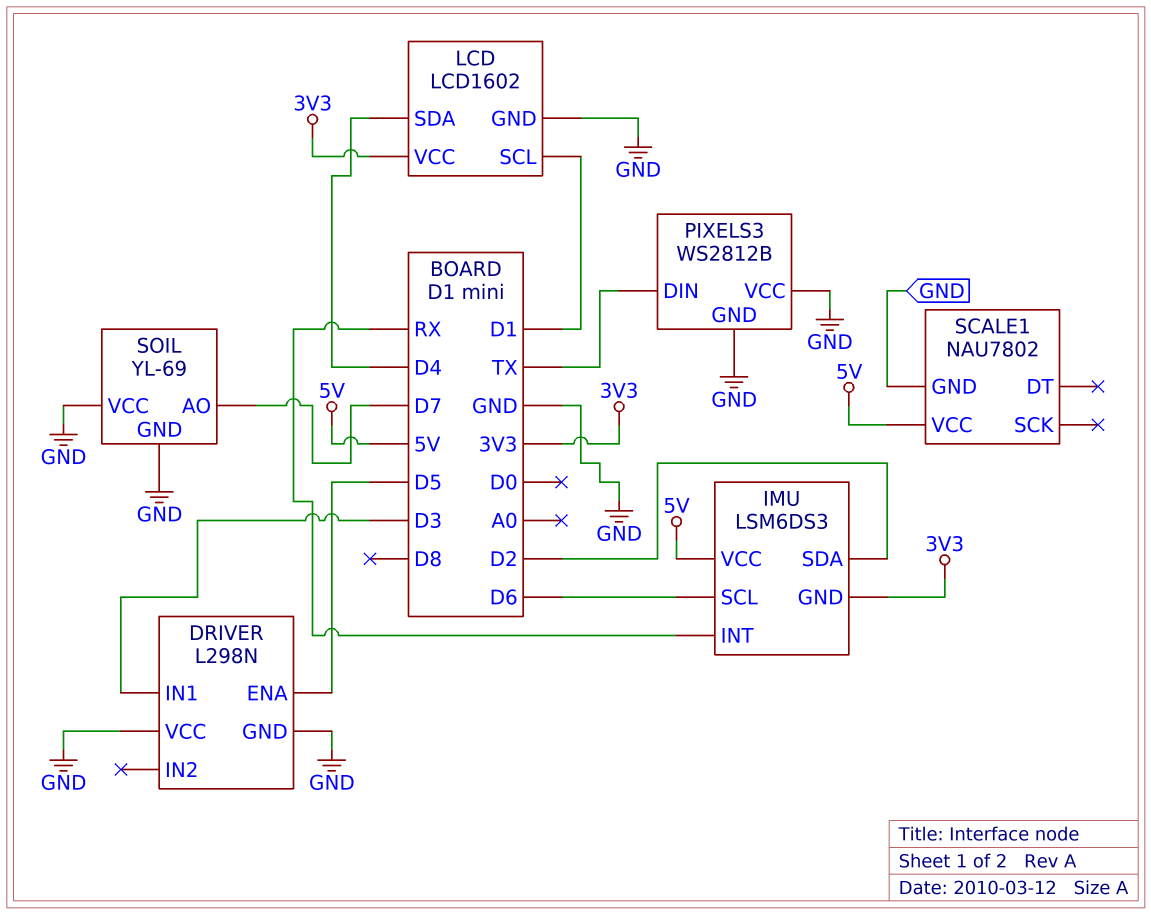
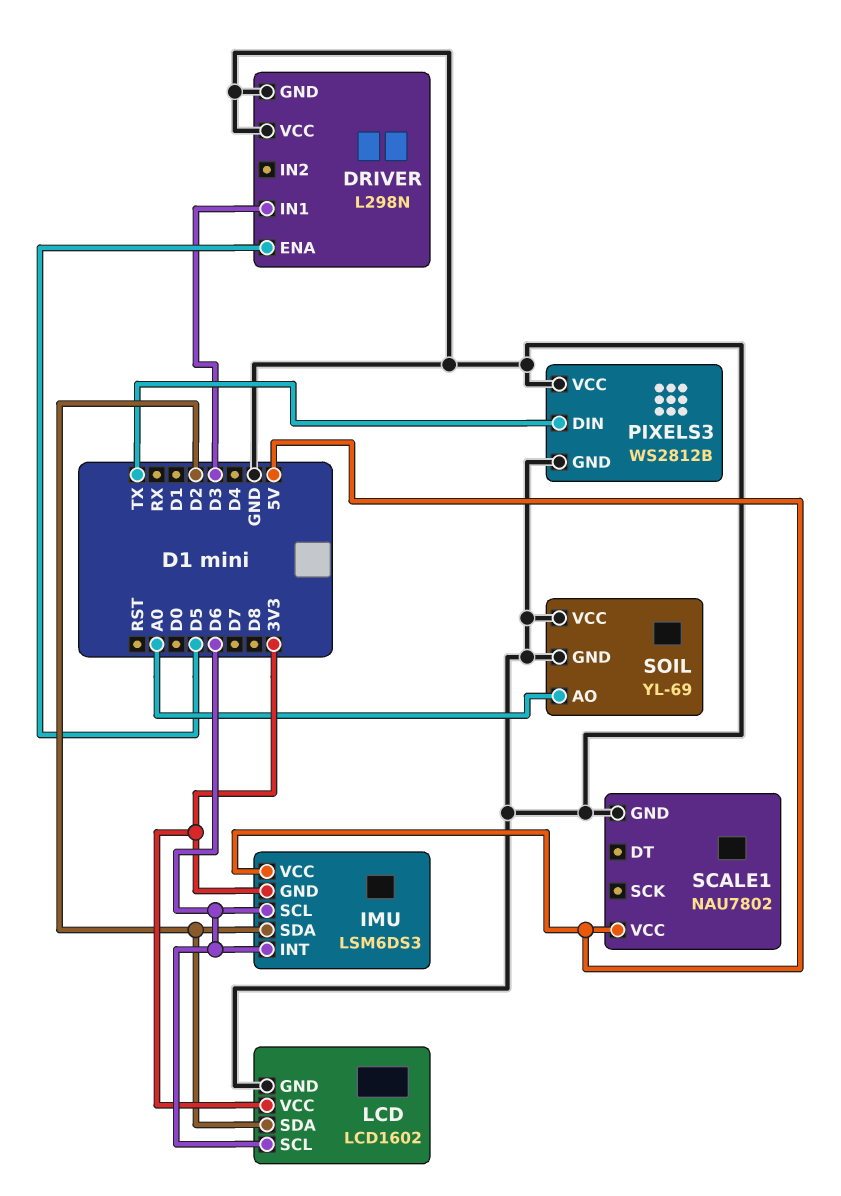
IMU pin INT: RX -> D6
LCD pin SCL: D1 -> D6
LCD pin SDA: D4 -> D2
SOIL pin AO: D7 -> A0

